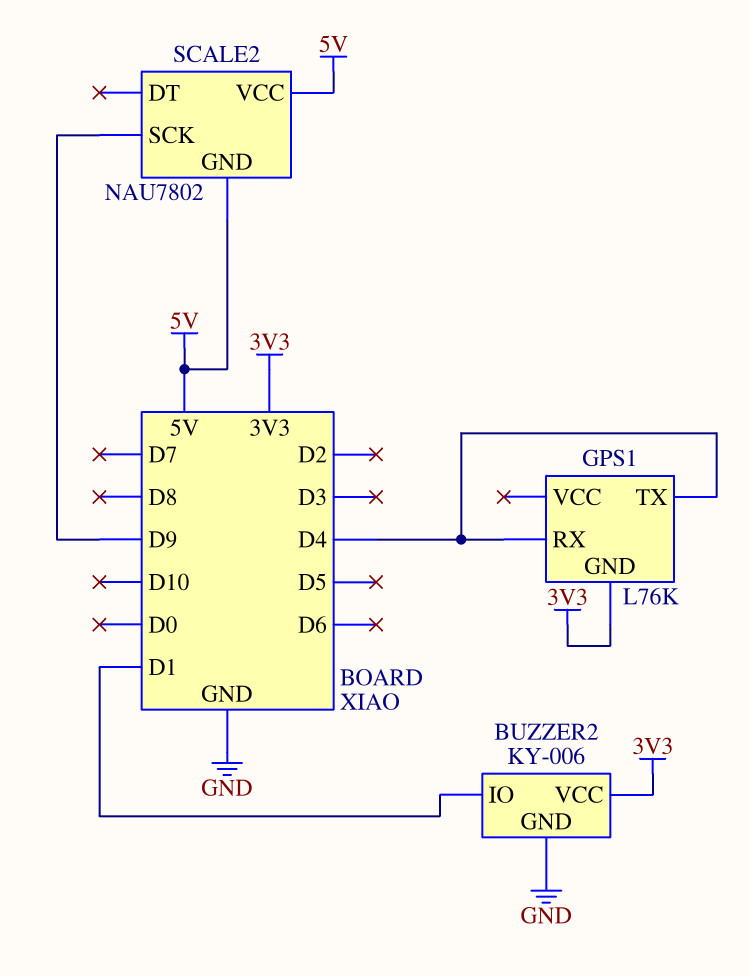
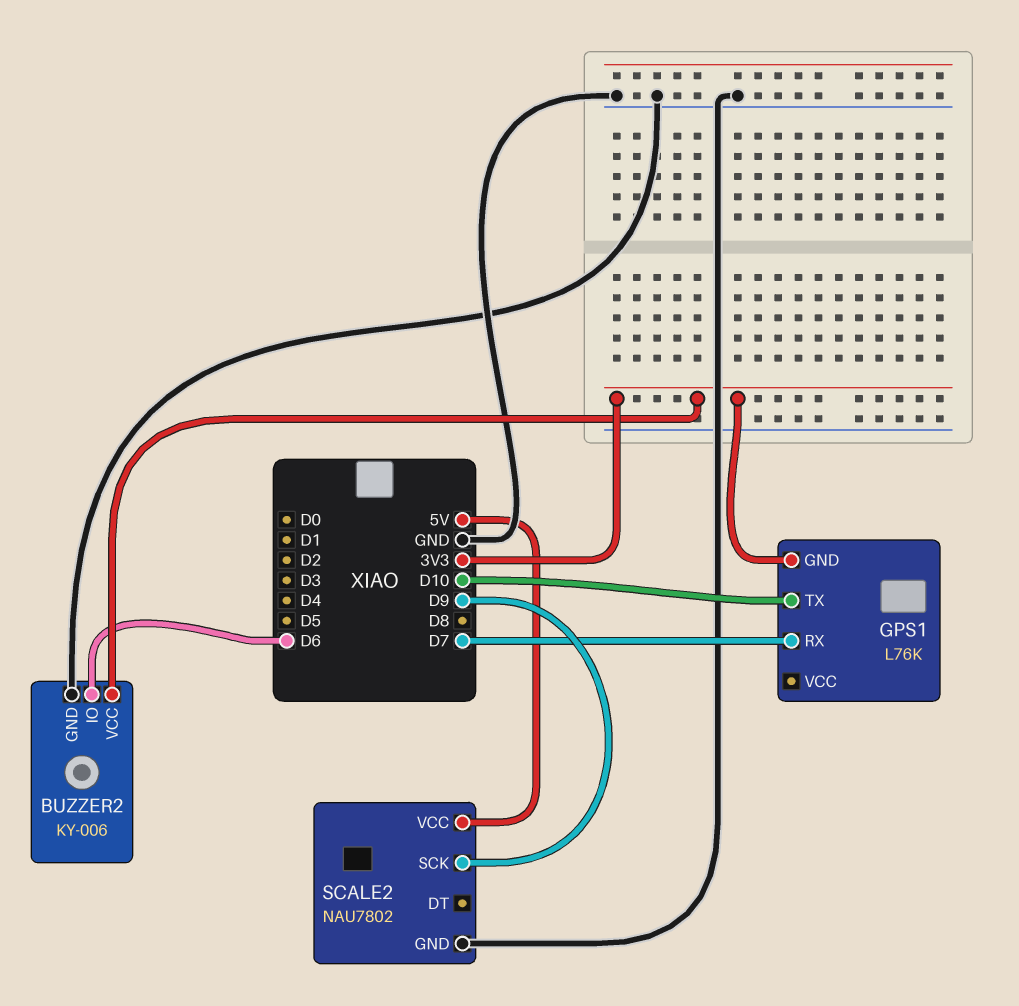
BUZZER2 pin IO: D1 -> D6
GPS1 pin RX: D4 -> D7
GPS1 pin TX: D4 -> D10
SCALE2 pin GND: 5V -> GND

